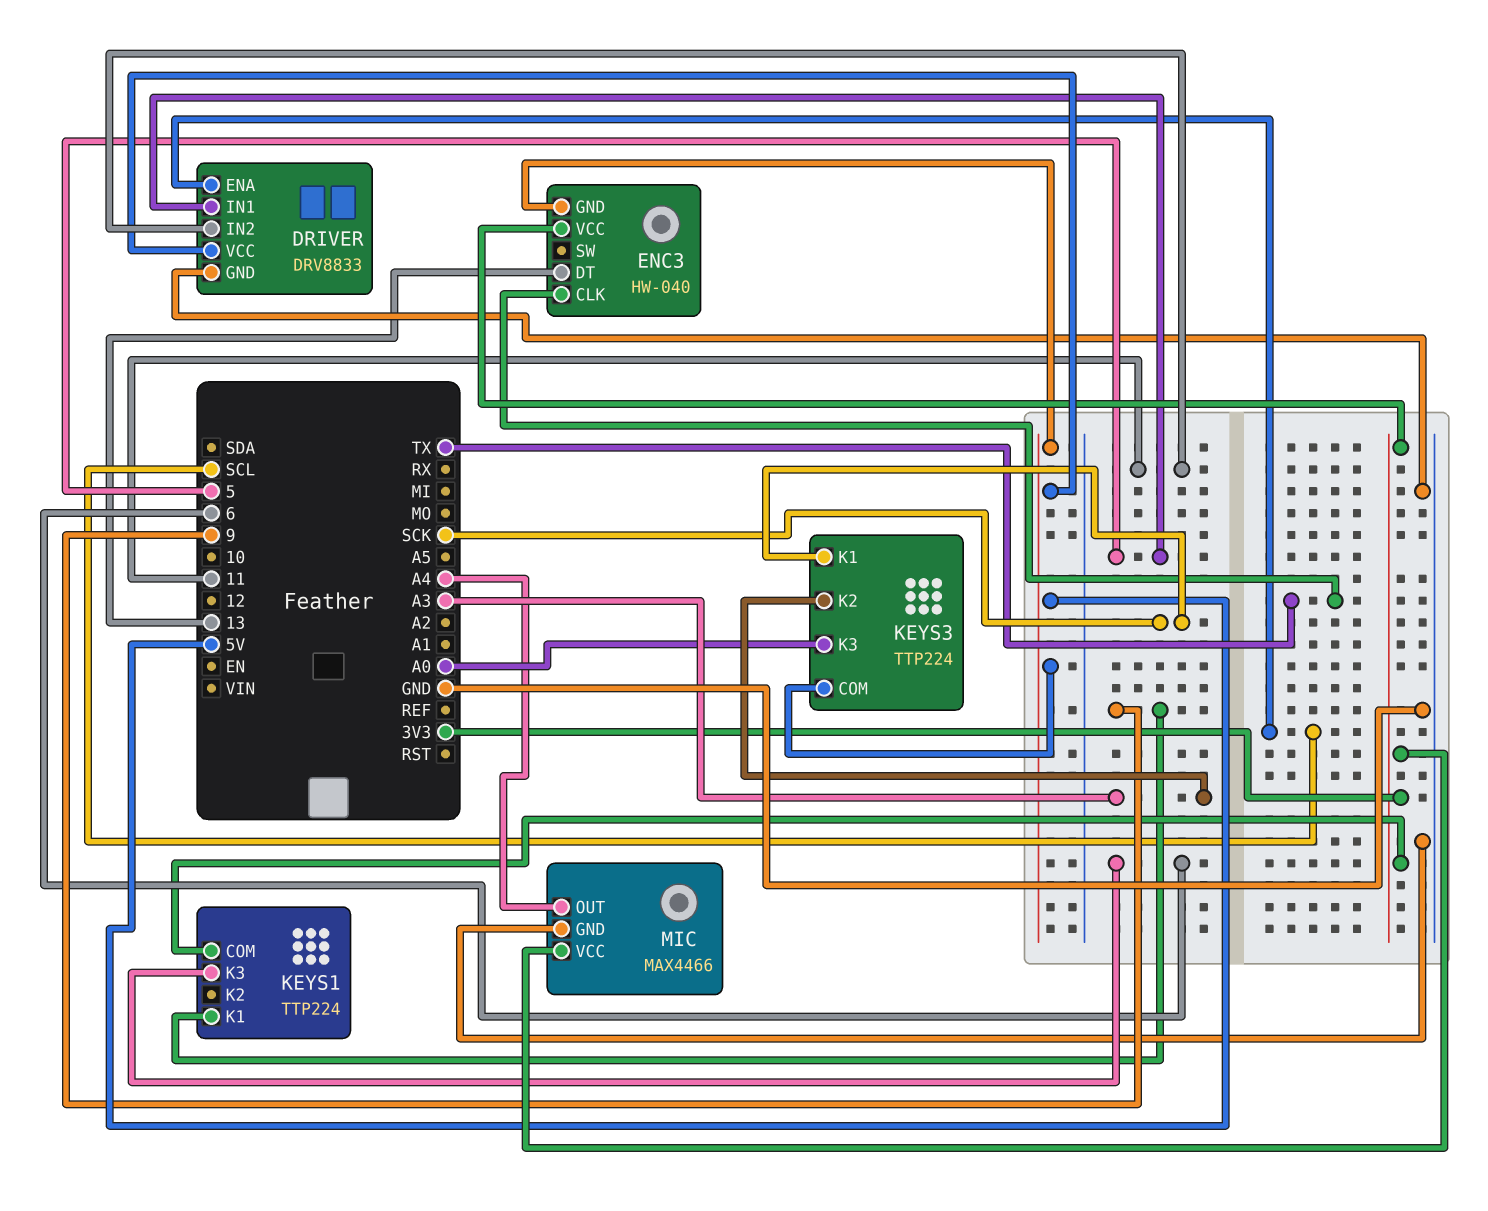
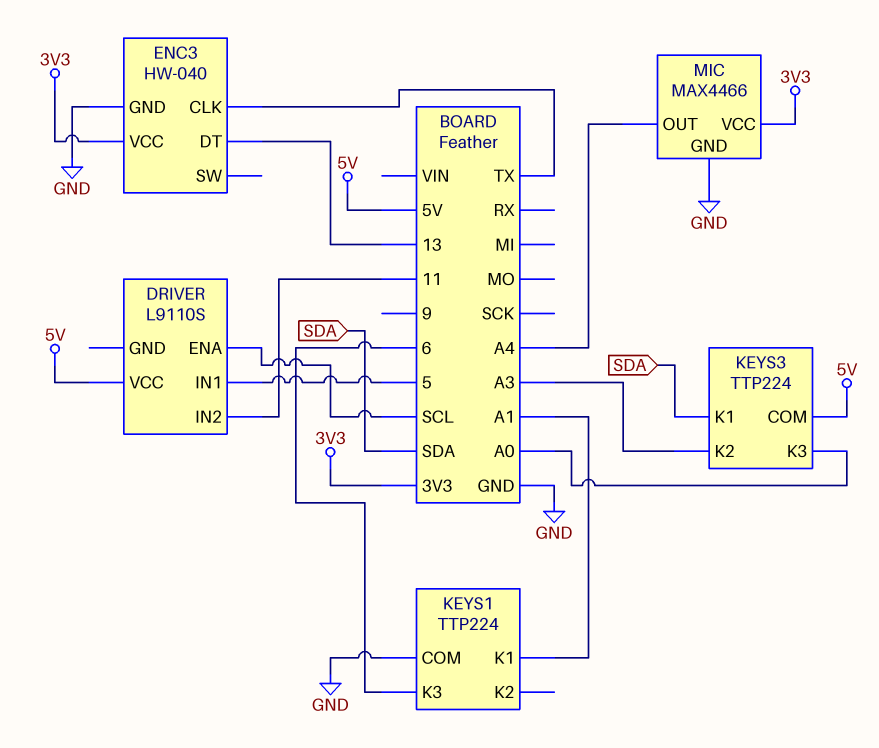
DRIVER: DRV8833 -> L9110S
DRIVER pin GND: GND -> none
ENC3 pin GND: 5V -> GND
KEYS1 pin COM: 3V3 -> GND
KEYS1 pin K1: 9 -> A1
KEYS3 pin K1: SCK -> SDA

